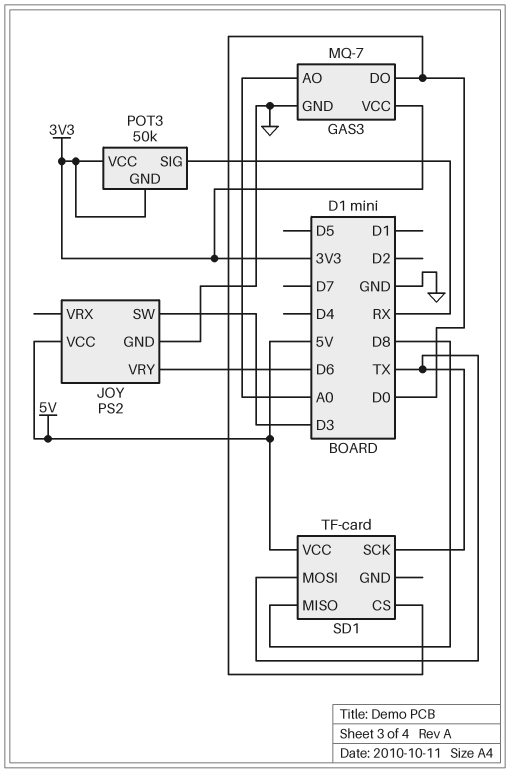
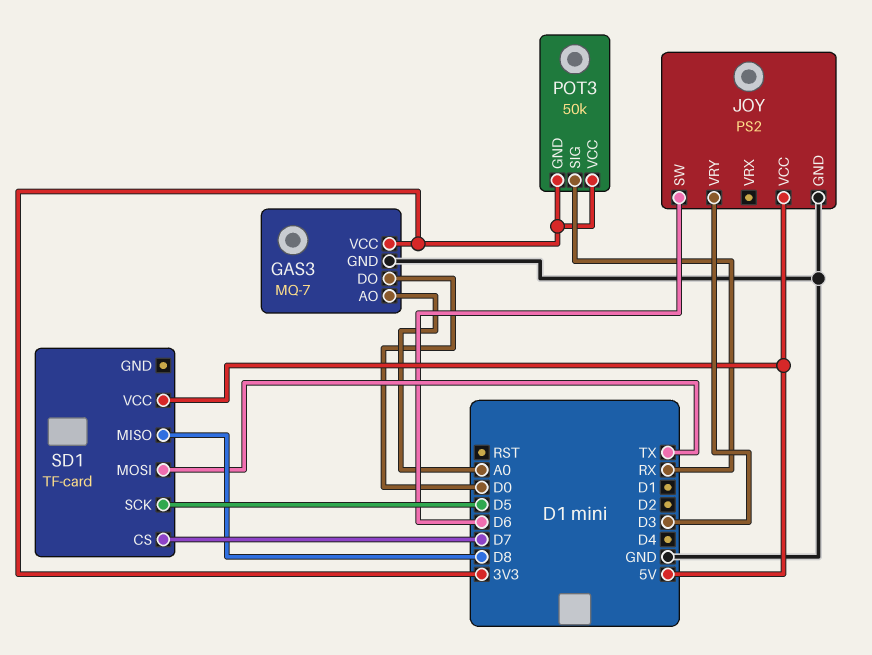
JOY pin SW: D3 -> D6
JOY pin VRY: D6 -> D3
SD1 pin CS: D0 -> D7
SD1 pin SCK: TX -> D5

